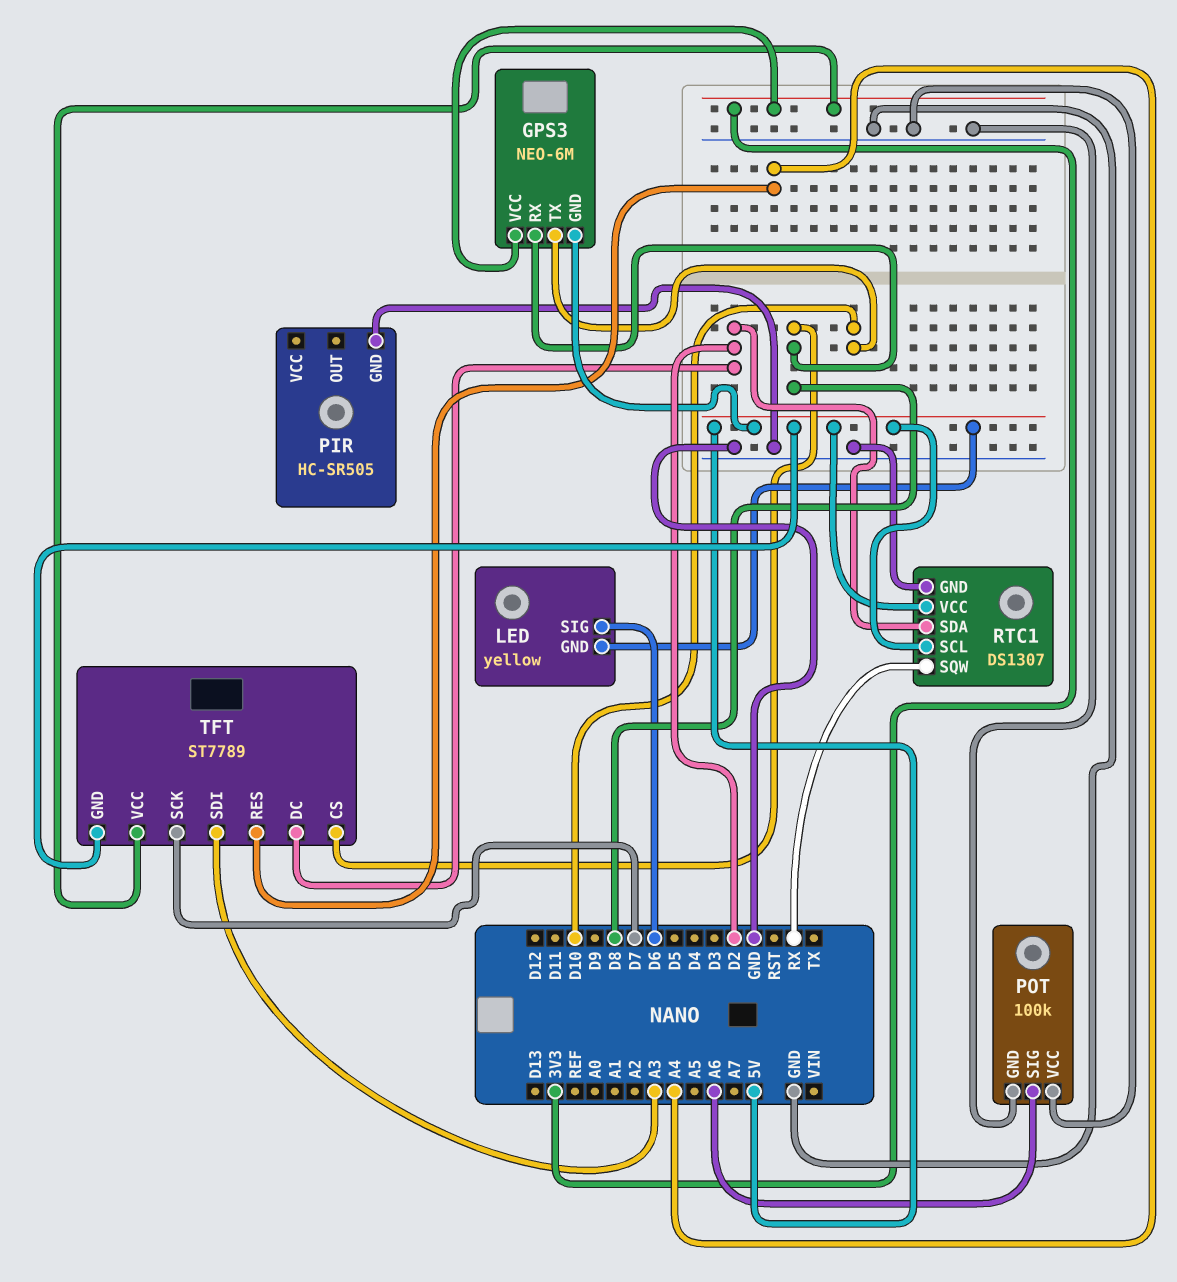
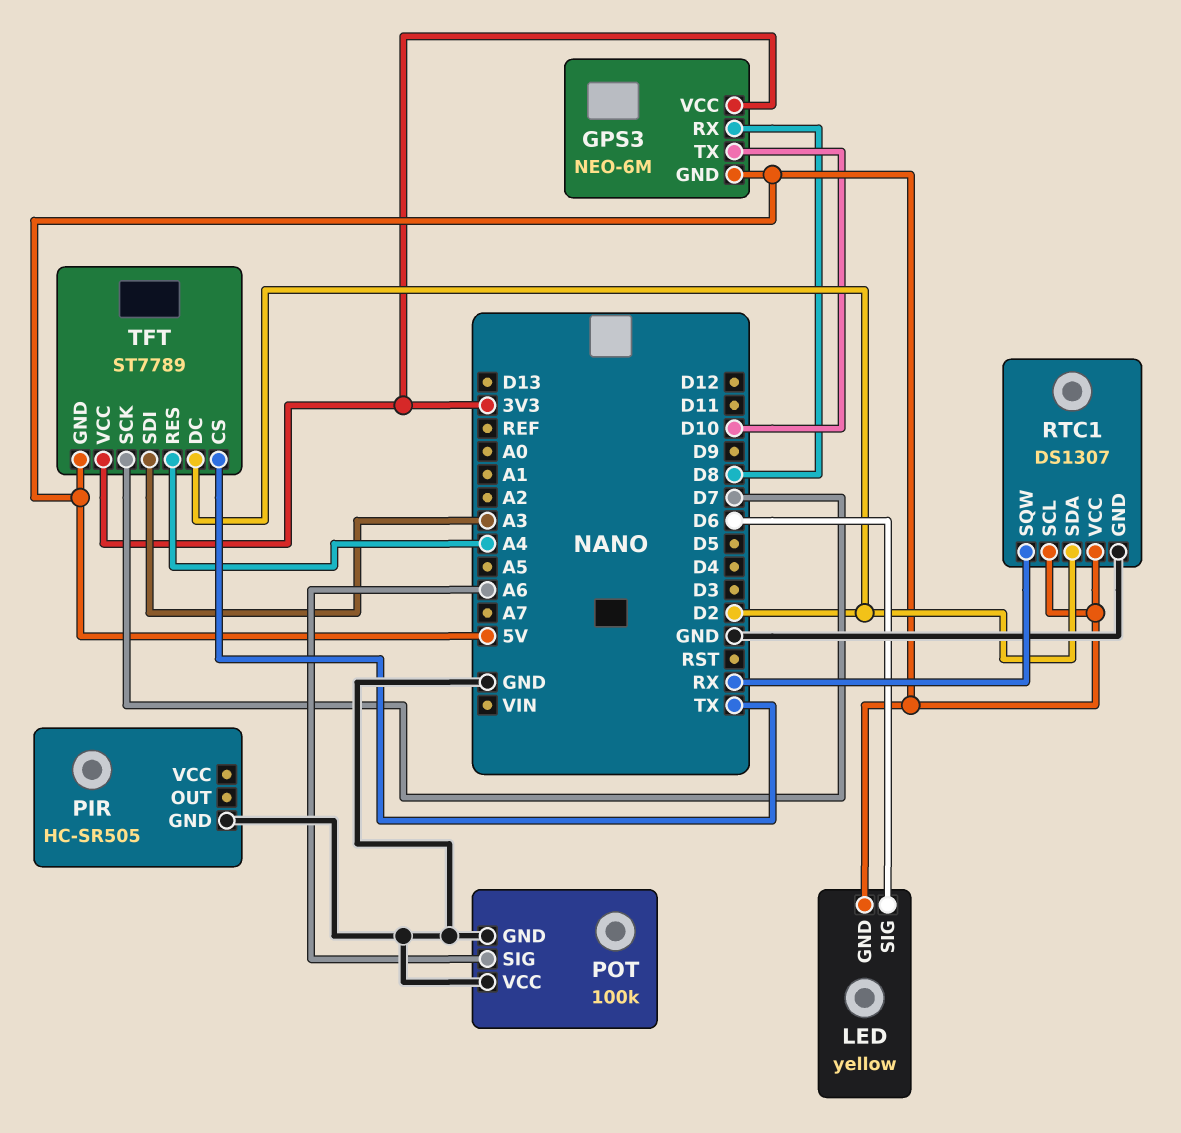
TFT pin CS: D8 -> TX

